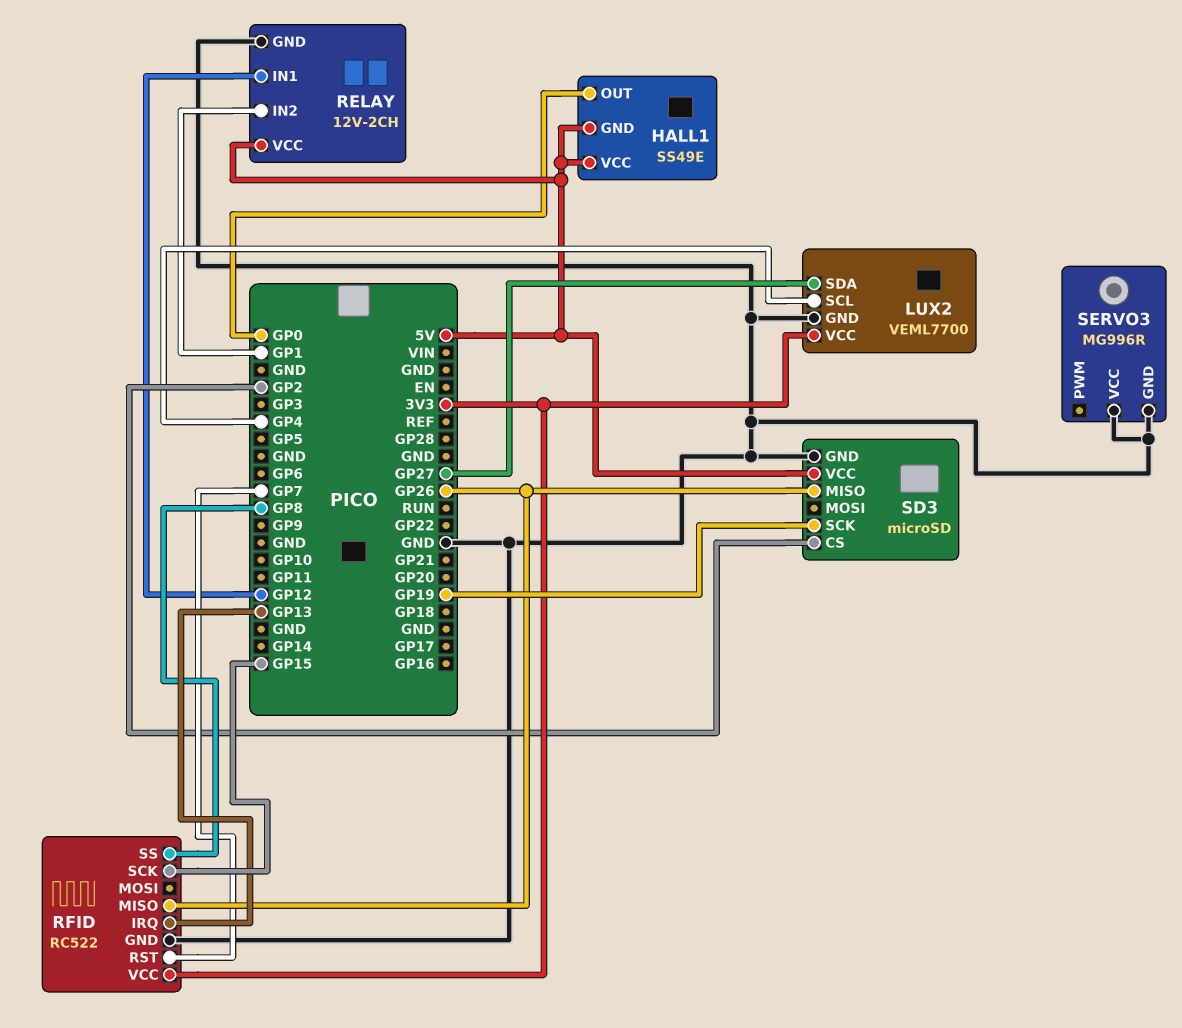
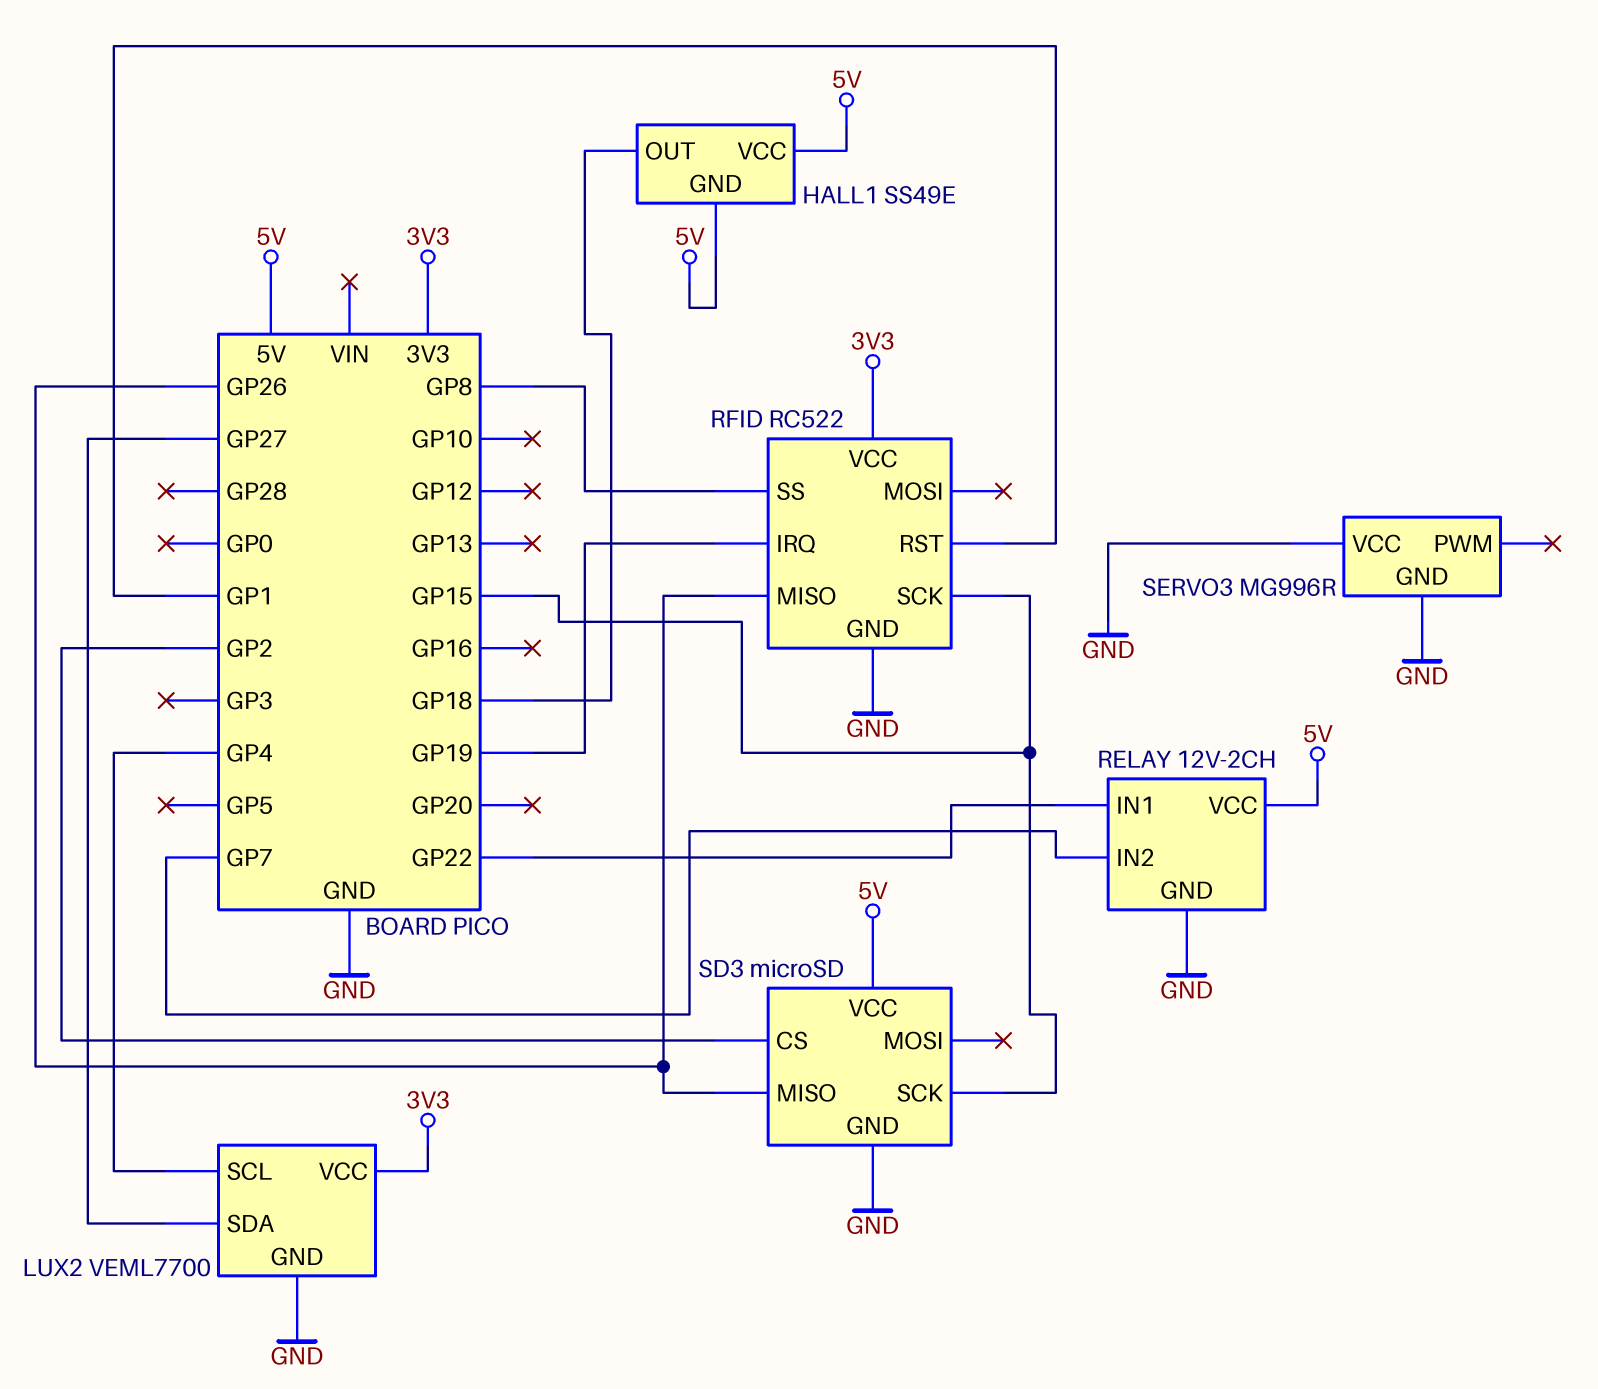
HALL1 pin OUT: GP0 -> GP18
RELAY pin IN1: GP12 -> GP22
RELAY pin IN2: GP1 -> GP7
RFID pin IRQ: GP13 -> GP19
RFID pin RST: GP7 -> GP1
SD3 pin SCK: GP19 -> GP15

